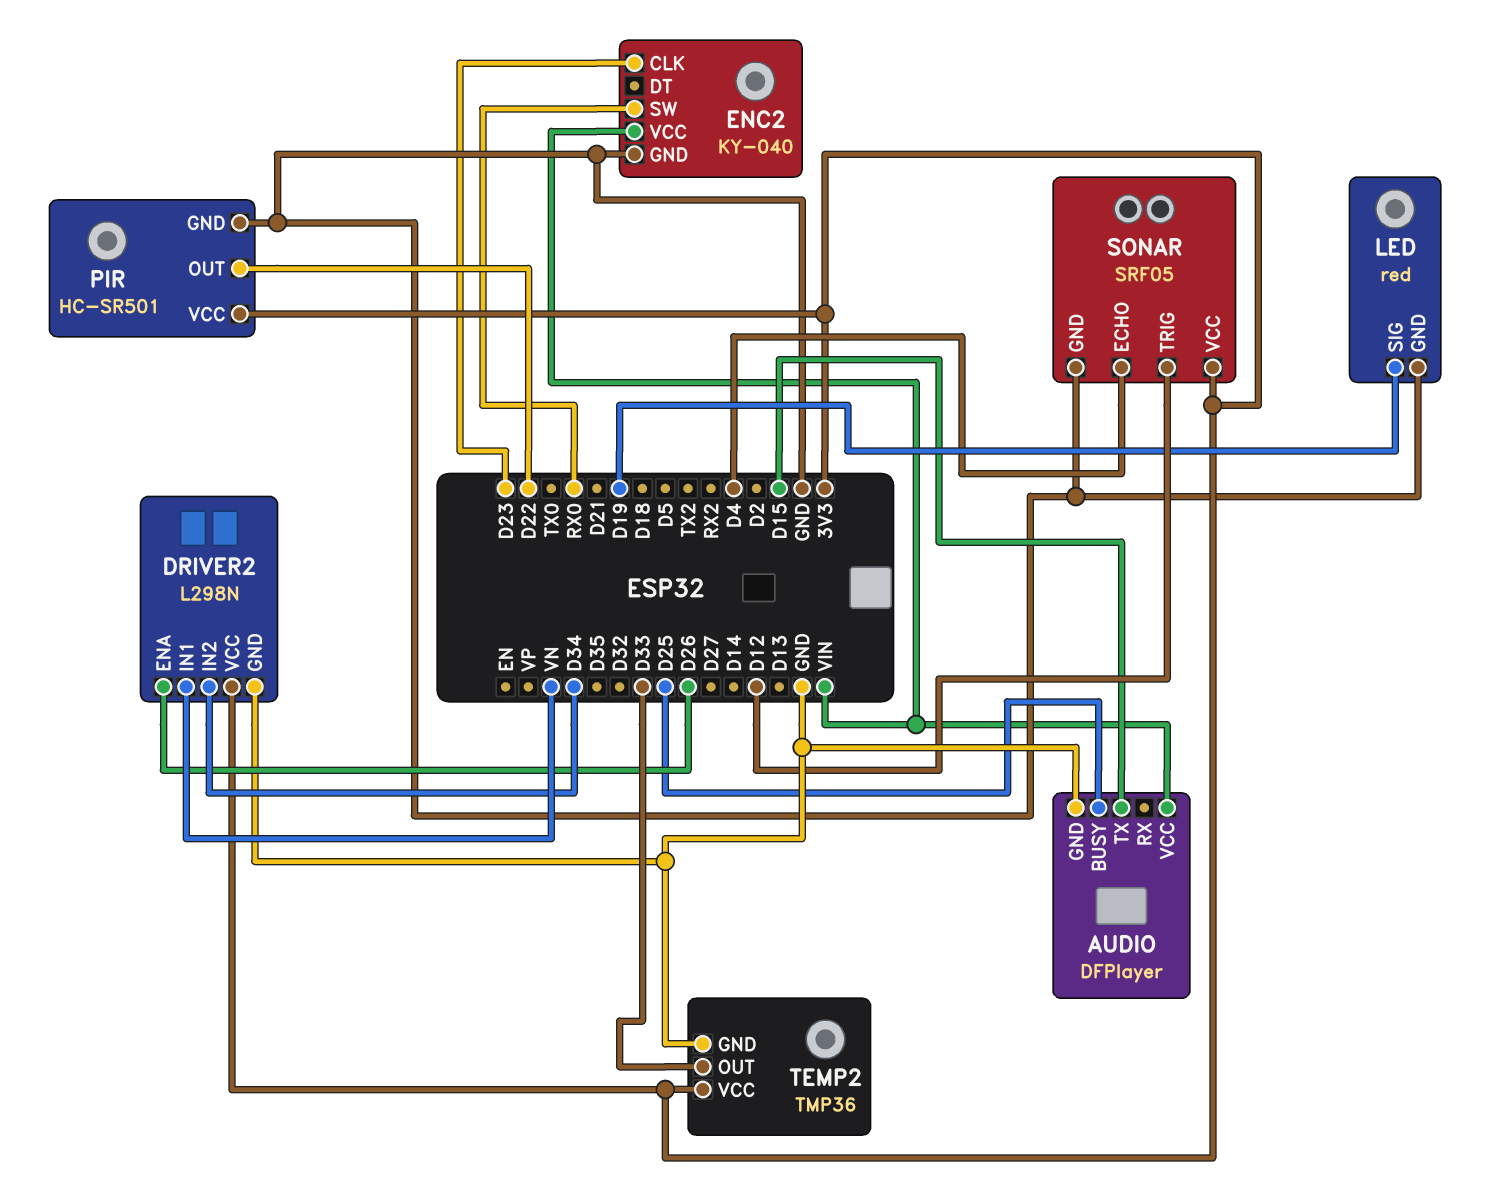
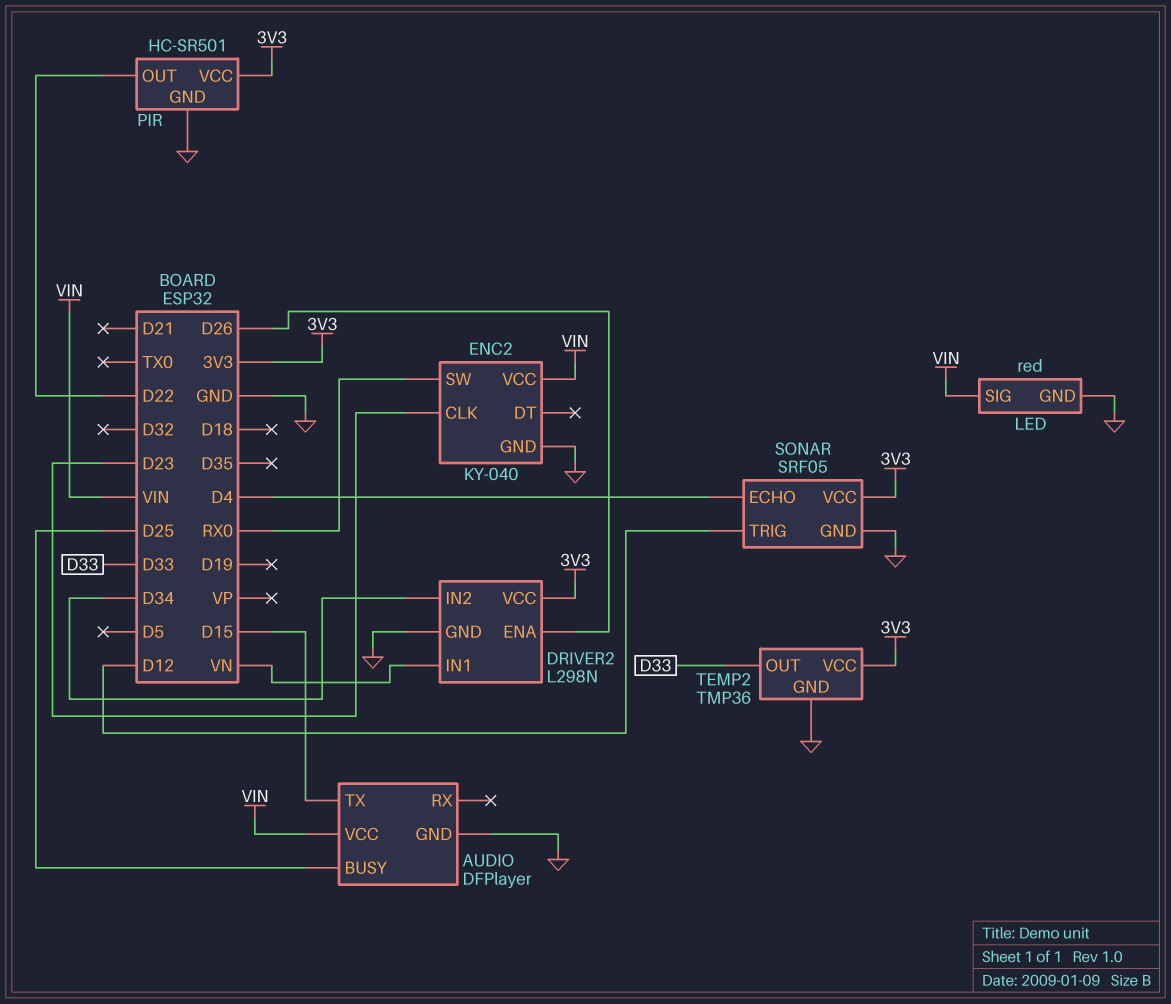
LED pin SIG: D19 -> VIN

